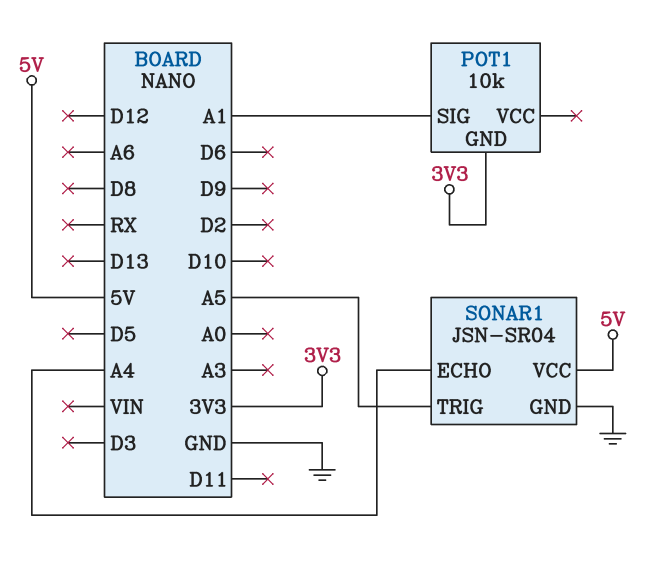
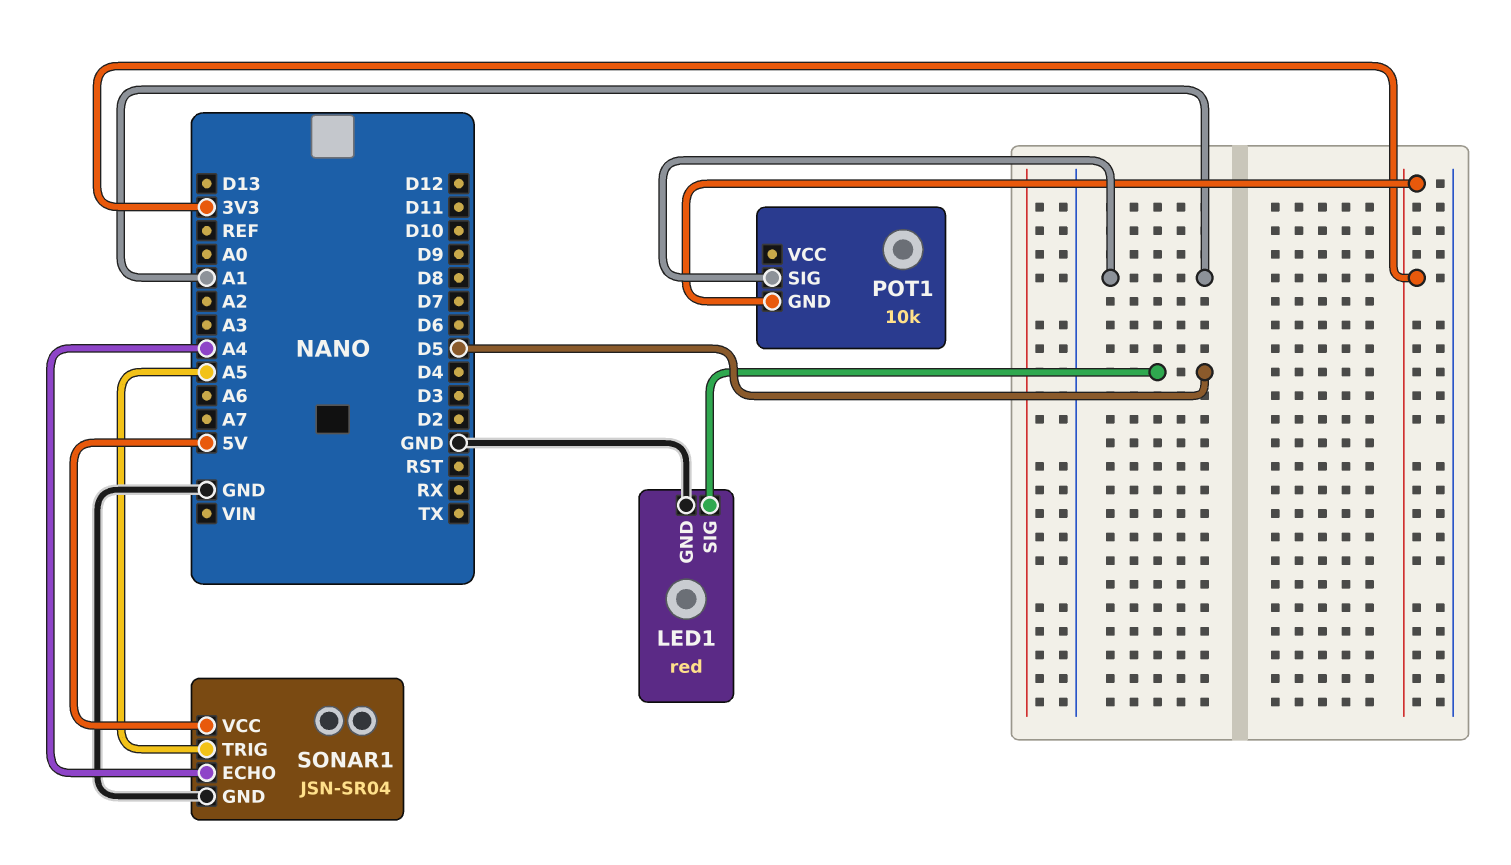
LED1: none -> red
LED1 pin GND: none -> GND
LED1 pin SIG: none -> D5

